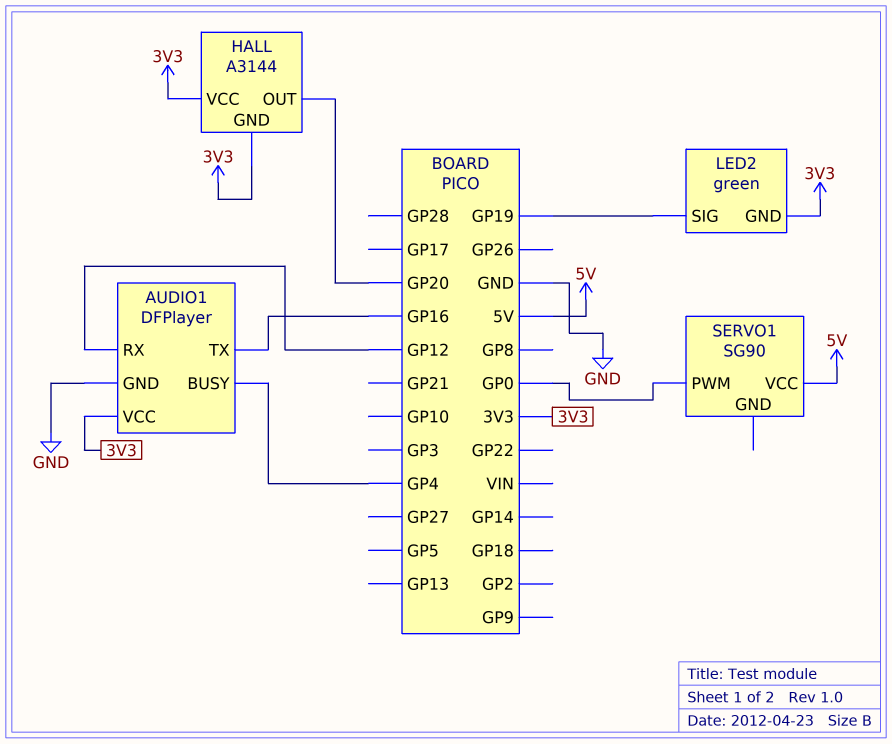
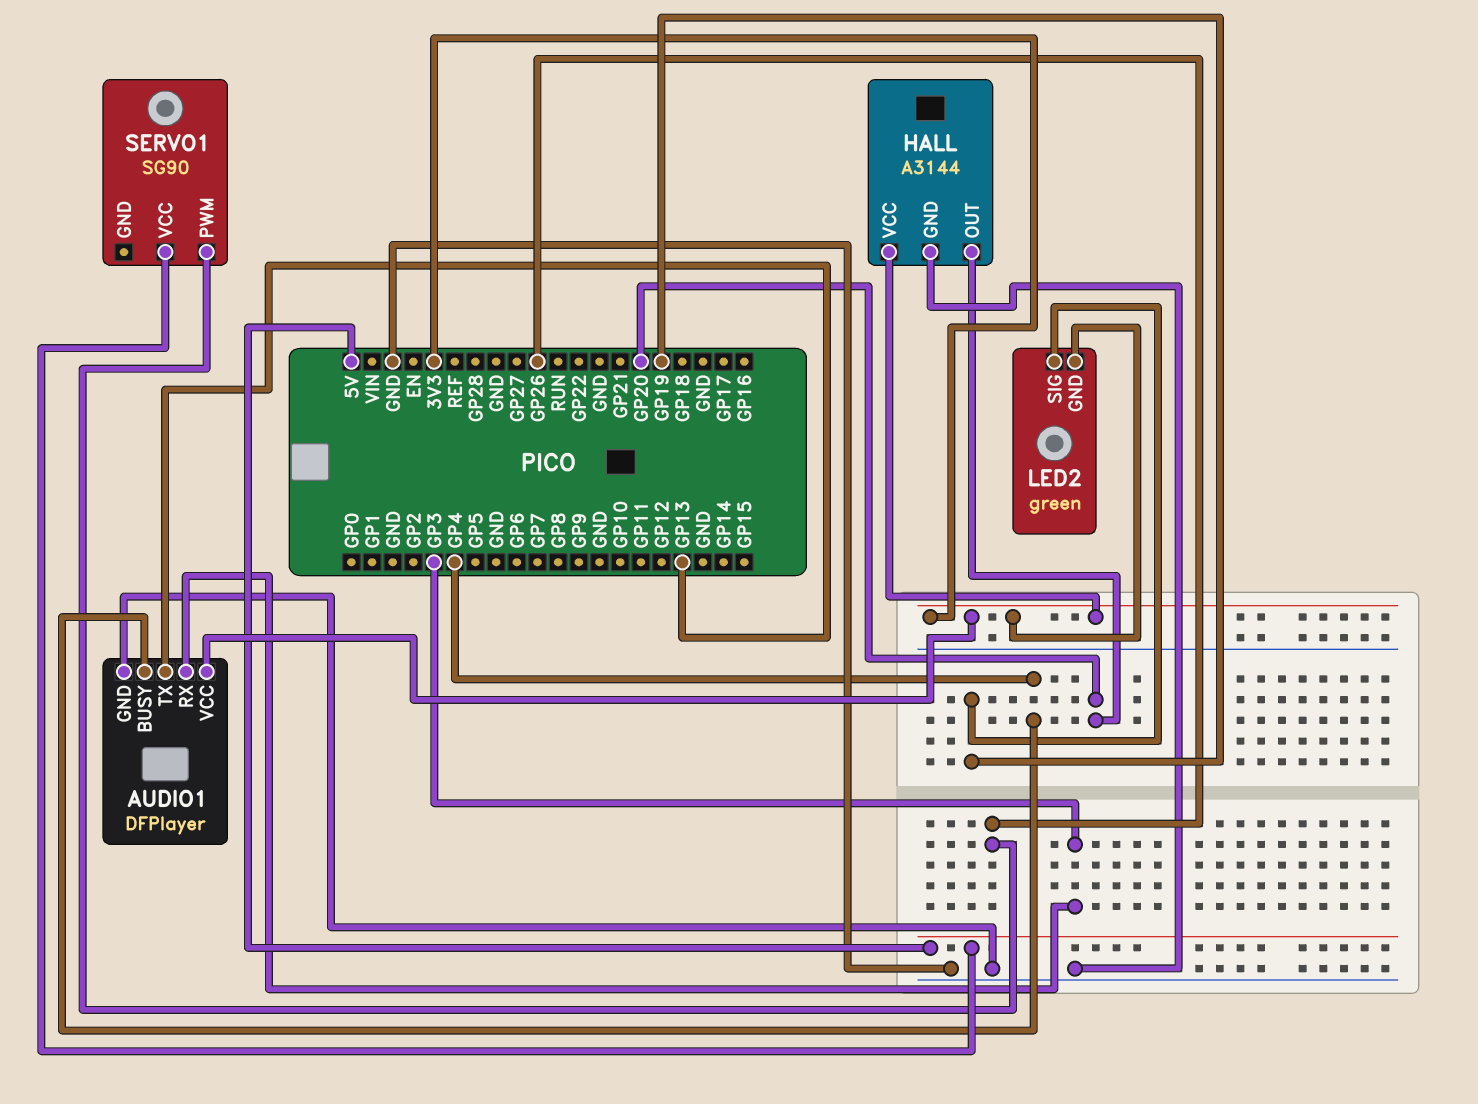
AUDIO1 pin RX: GP12 -> GP3
AUDIO1 pin TX: GP16 -> GP13
HALL pin GND: 3V3 -> GND
SERVO1 pin PWM: GP0 -> GP26

